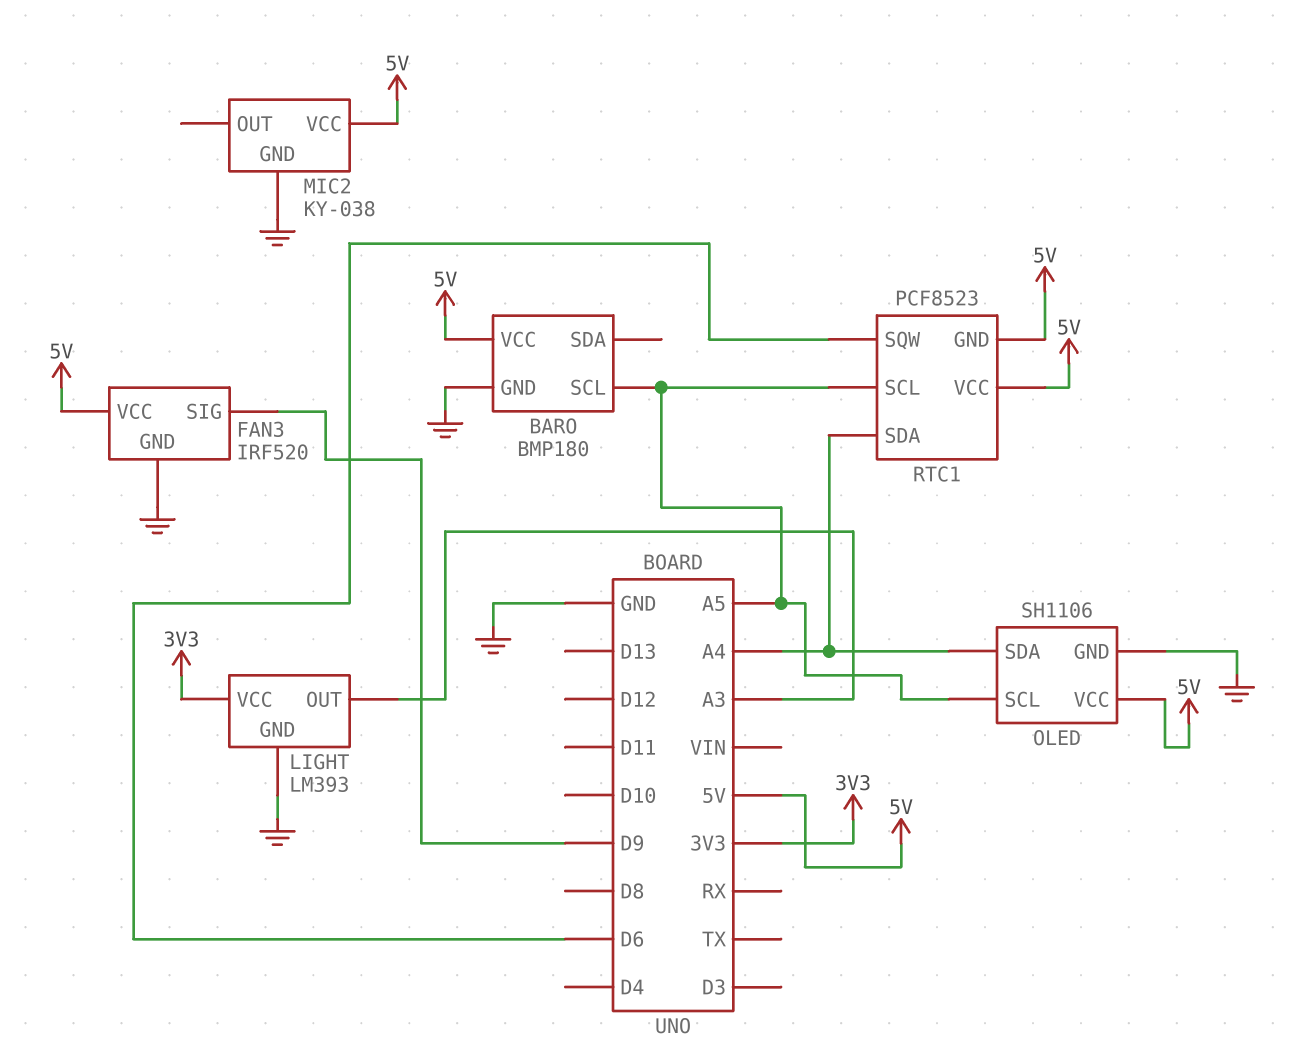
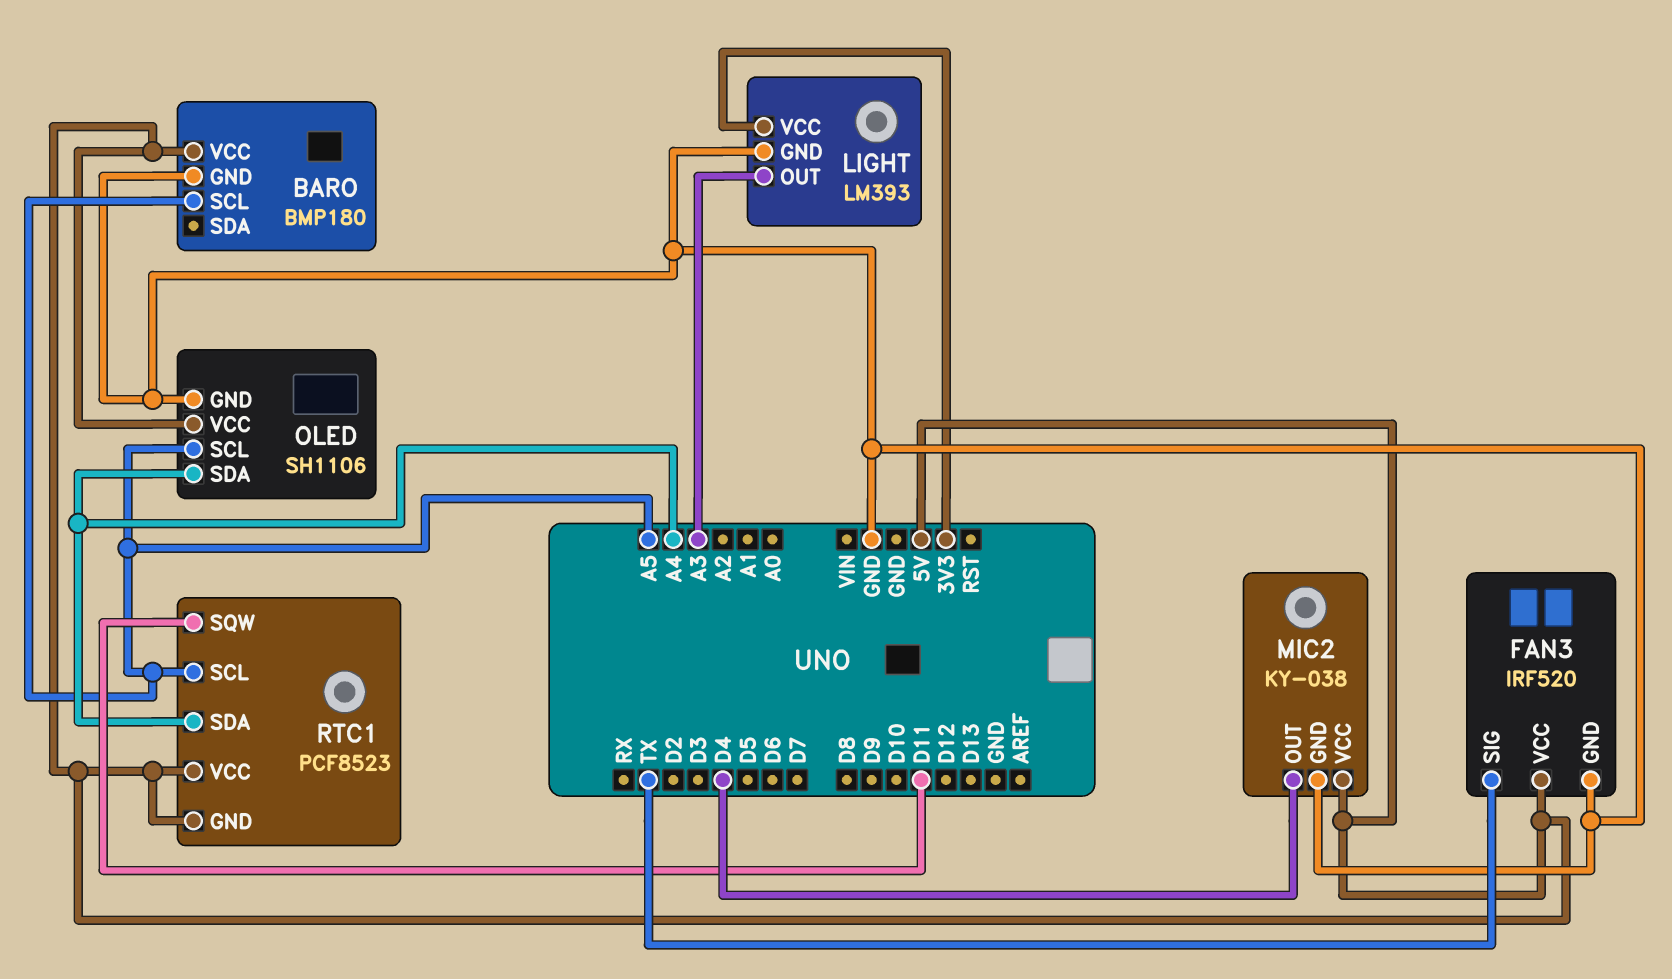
FAN3 pin SIG: D9 -> TX
MIC2 pin OUT: none -> D4
RTC1 pin SQW: D6 -> D11

